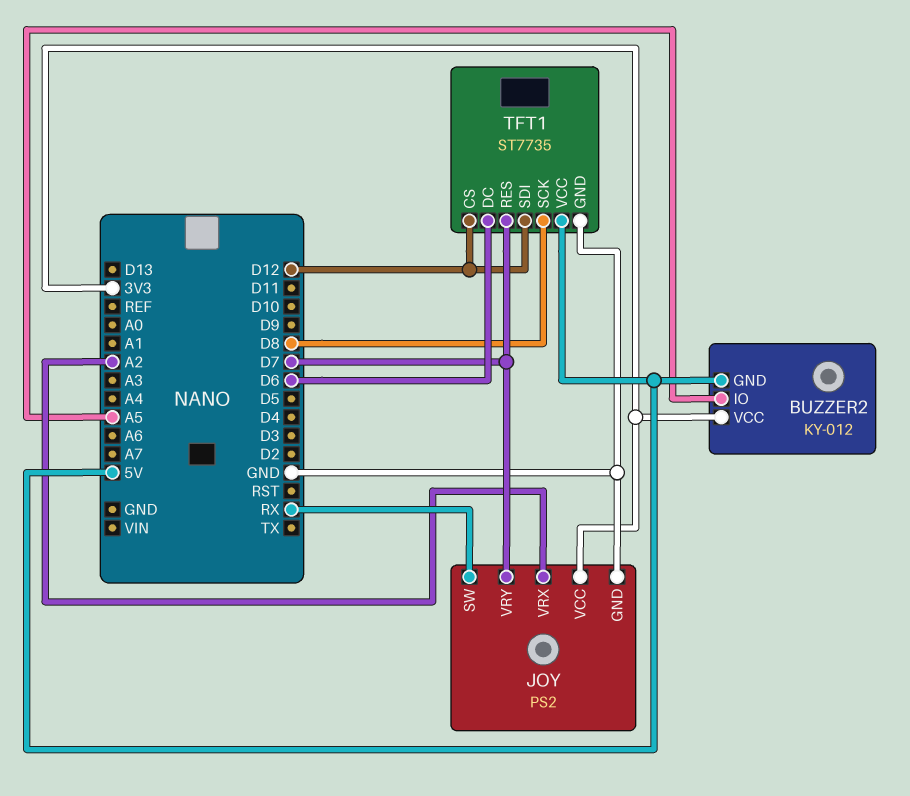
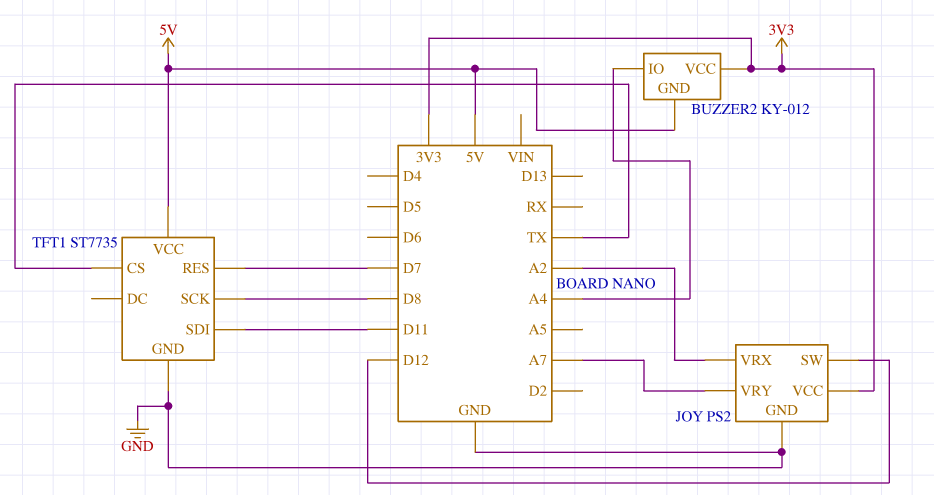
BUZZER2 pin IO: A5 -> A4
JOY pin SW: RX -> D12
JOY pin VRY: D7 -> A7
TFT1 pin CS: D12 -> TX
TFT1 pin DC: D6 -> none
TFT1 pin SDI: D12 -> D11

